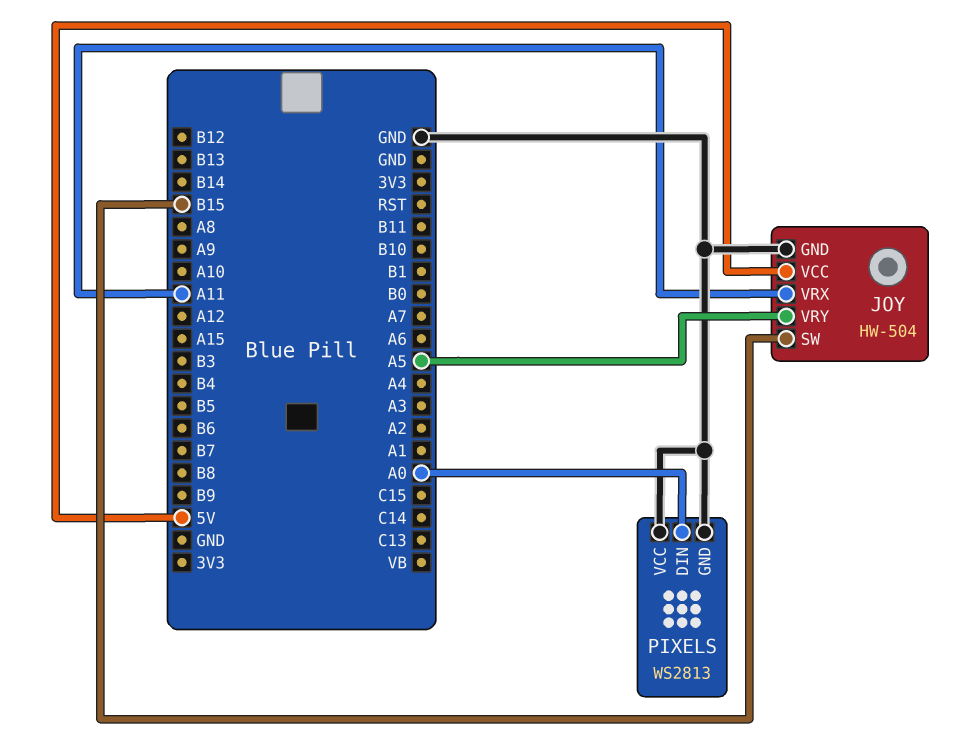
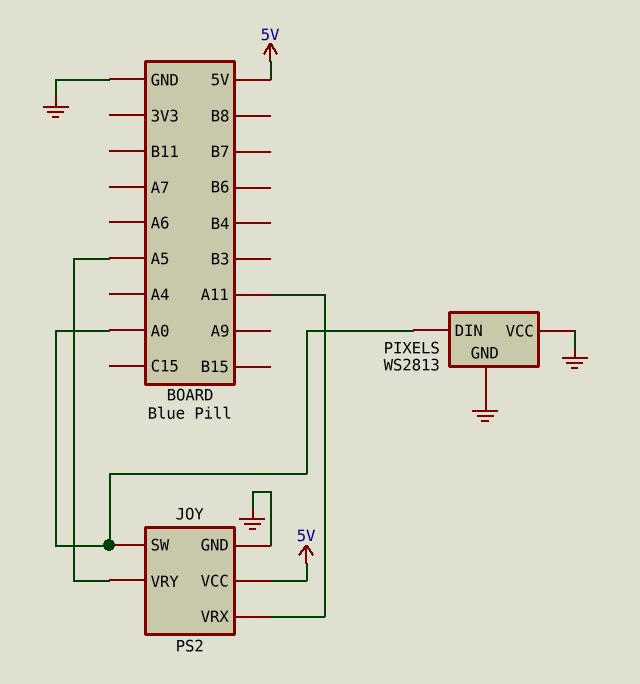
JOY: HW-504 -> PS2
JOY pin SW: B15 -> A0

